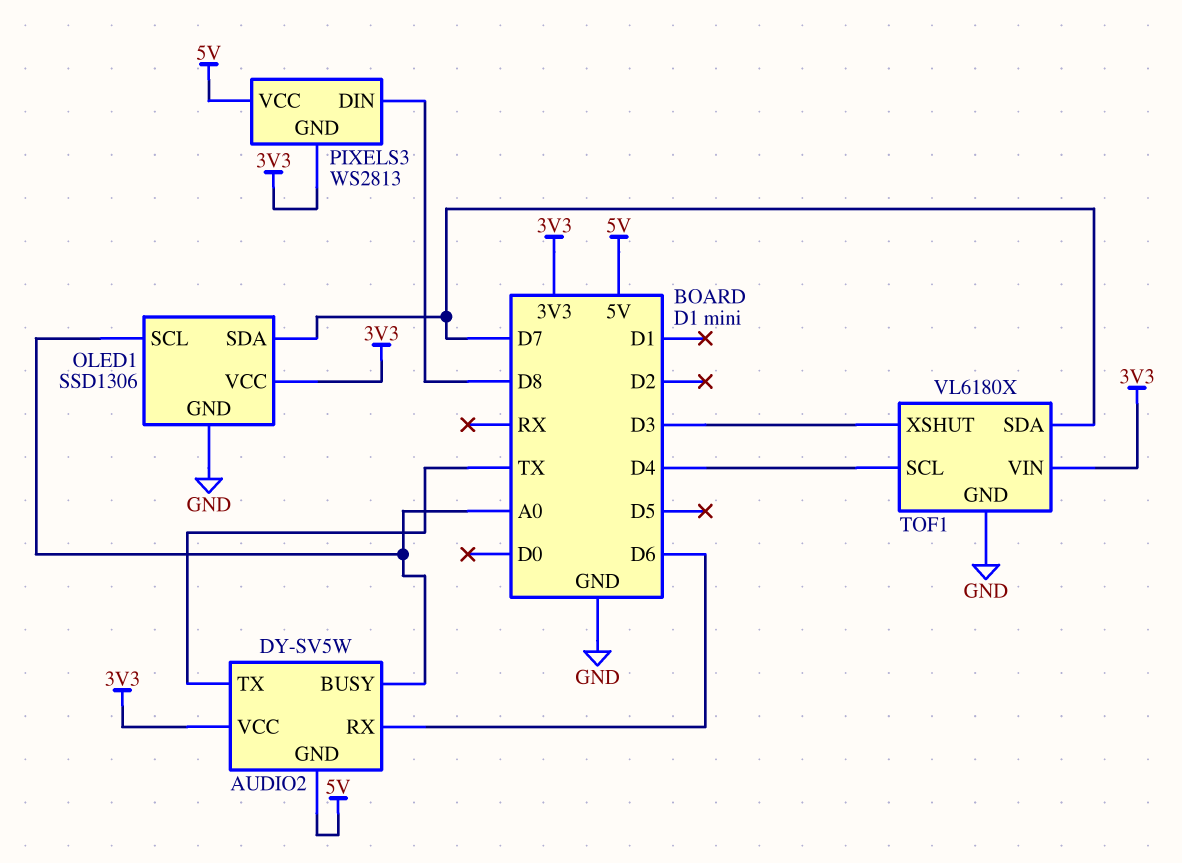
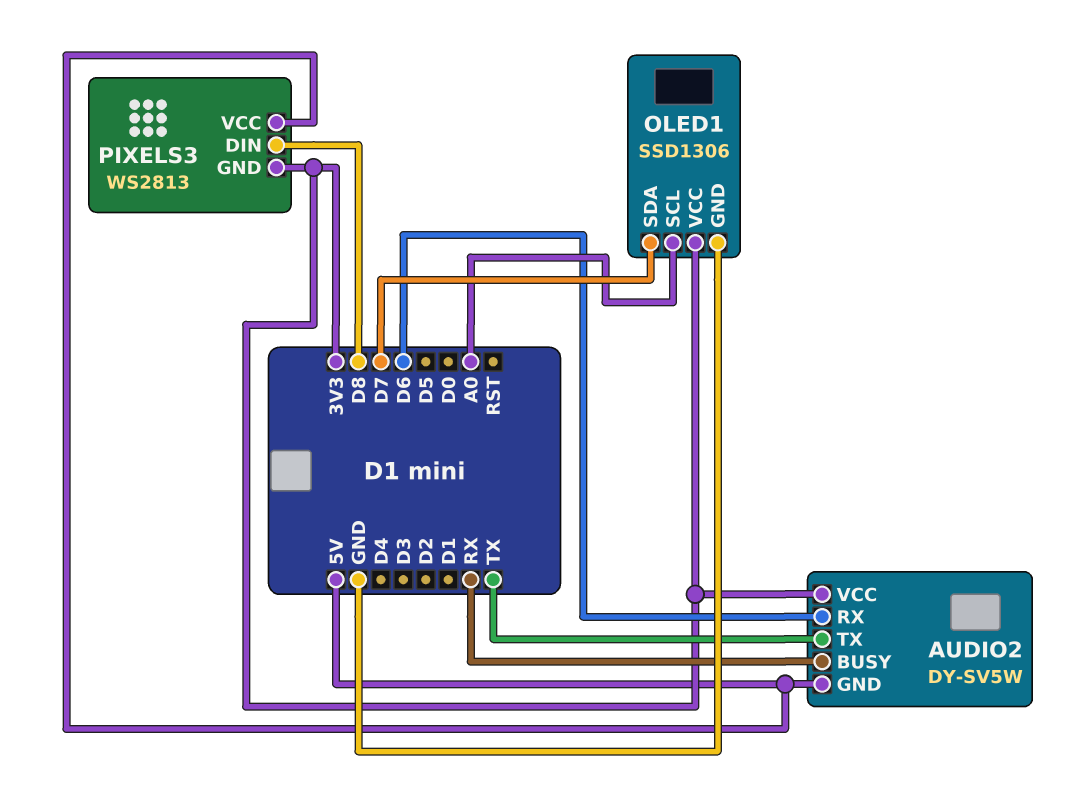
AUDIO2 pin BUSY: A0 -> RX
TOF1: VL6180X -> none
TOF1 pin GND: GND -> none
TOF1 pin SCL: D4 -> none
TOF1 pin SDA: D7 -> none
TOF1 pin VIN: 3V3 -> none
TOF1 pin XSHUT: D3 -> none

